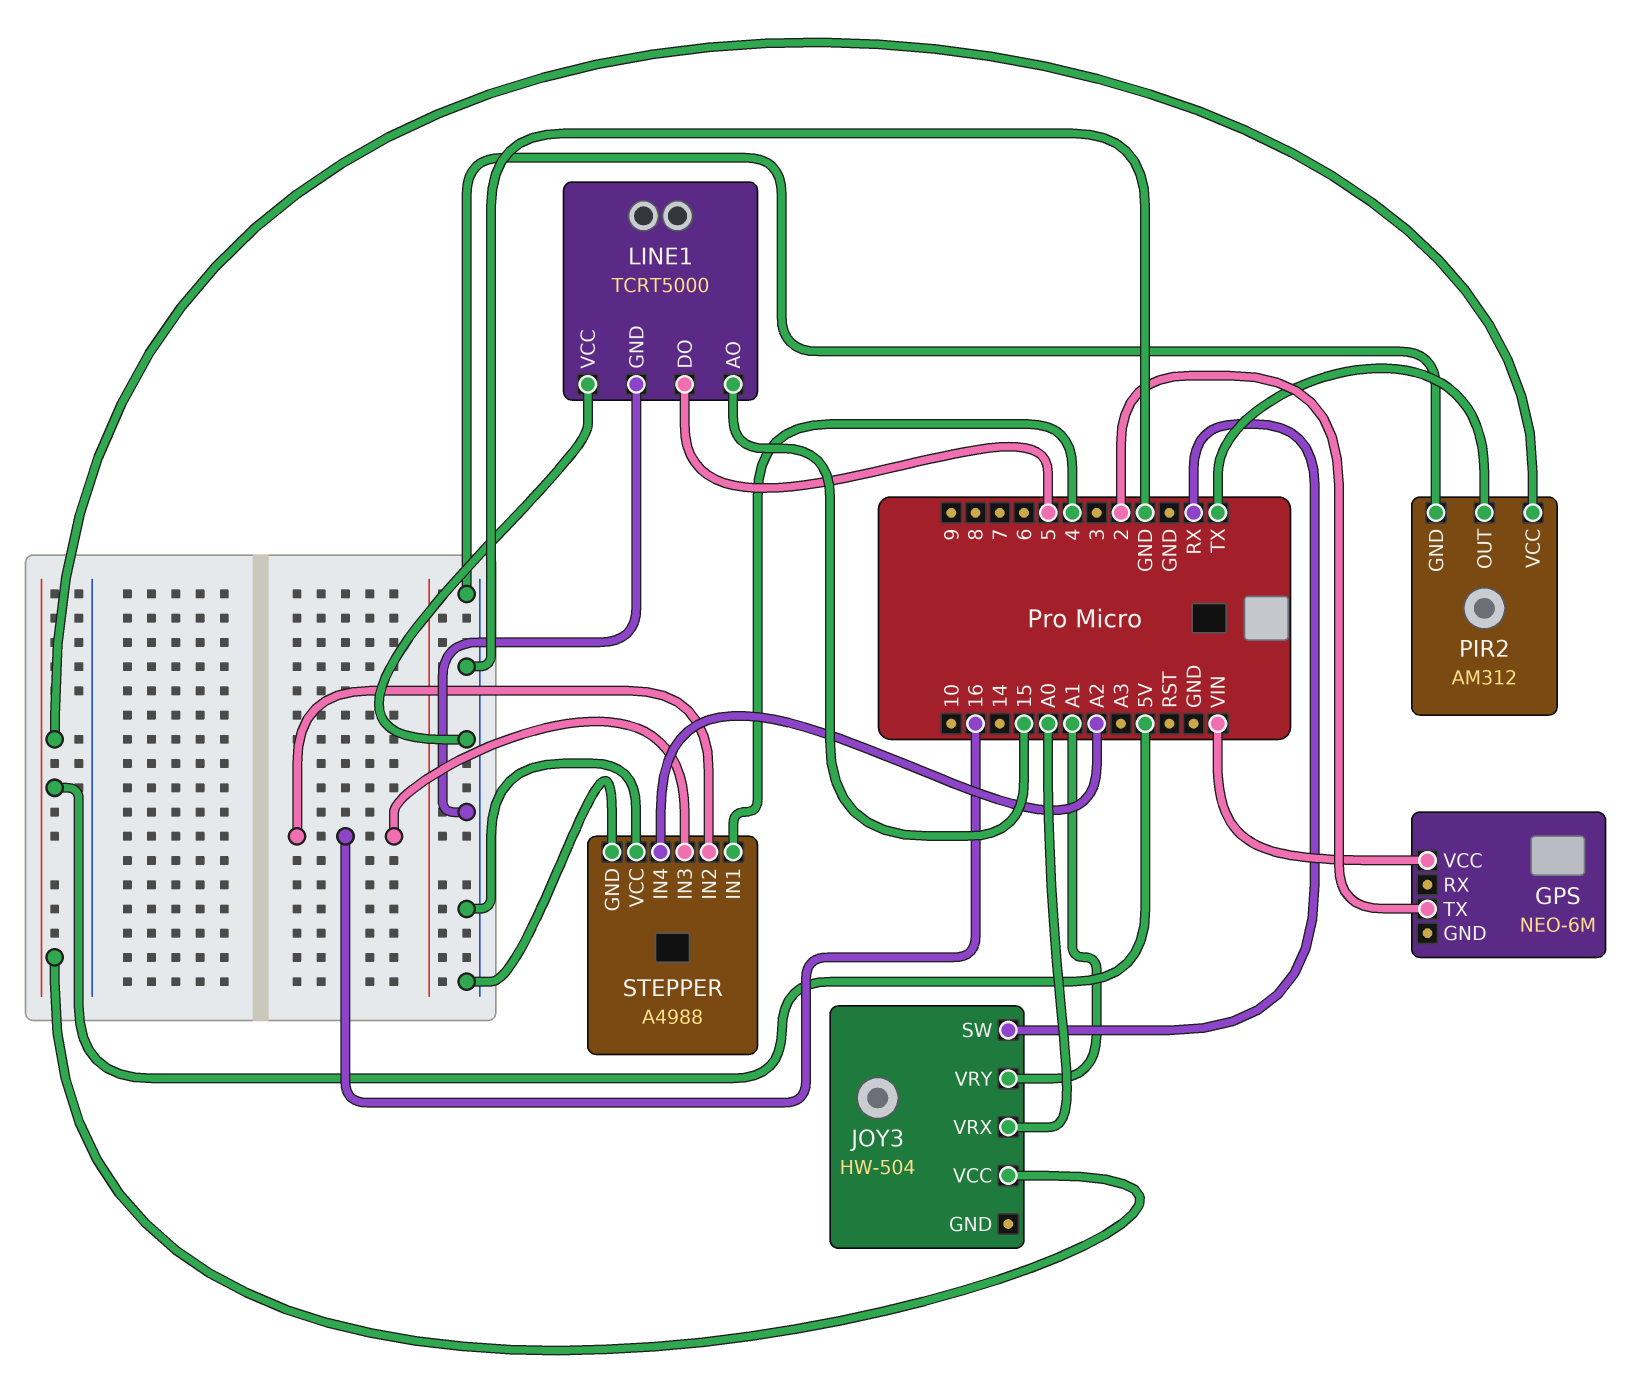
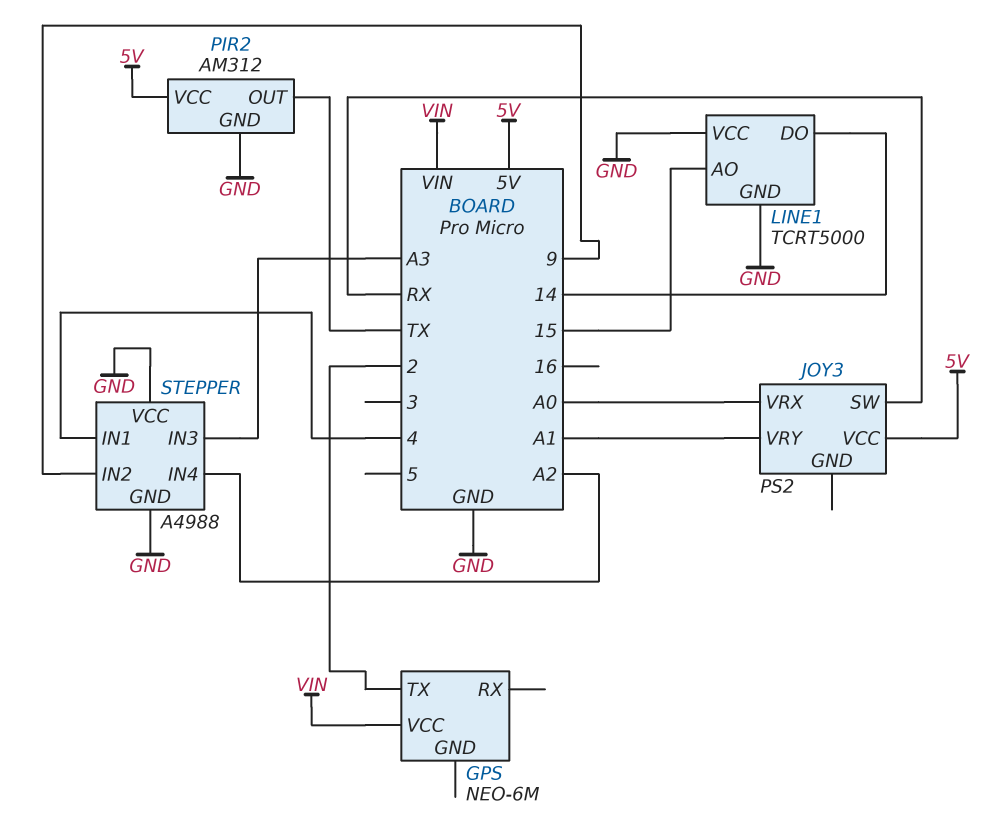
JOY3: HW-504 -> PS2
LINE1 pin DO: 5 -> 14
STEPPER pin IN2: 16 -> 9
STEPPER pin IN3: 16 -> A3

